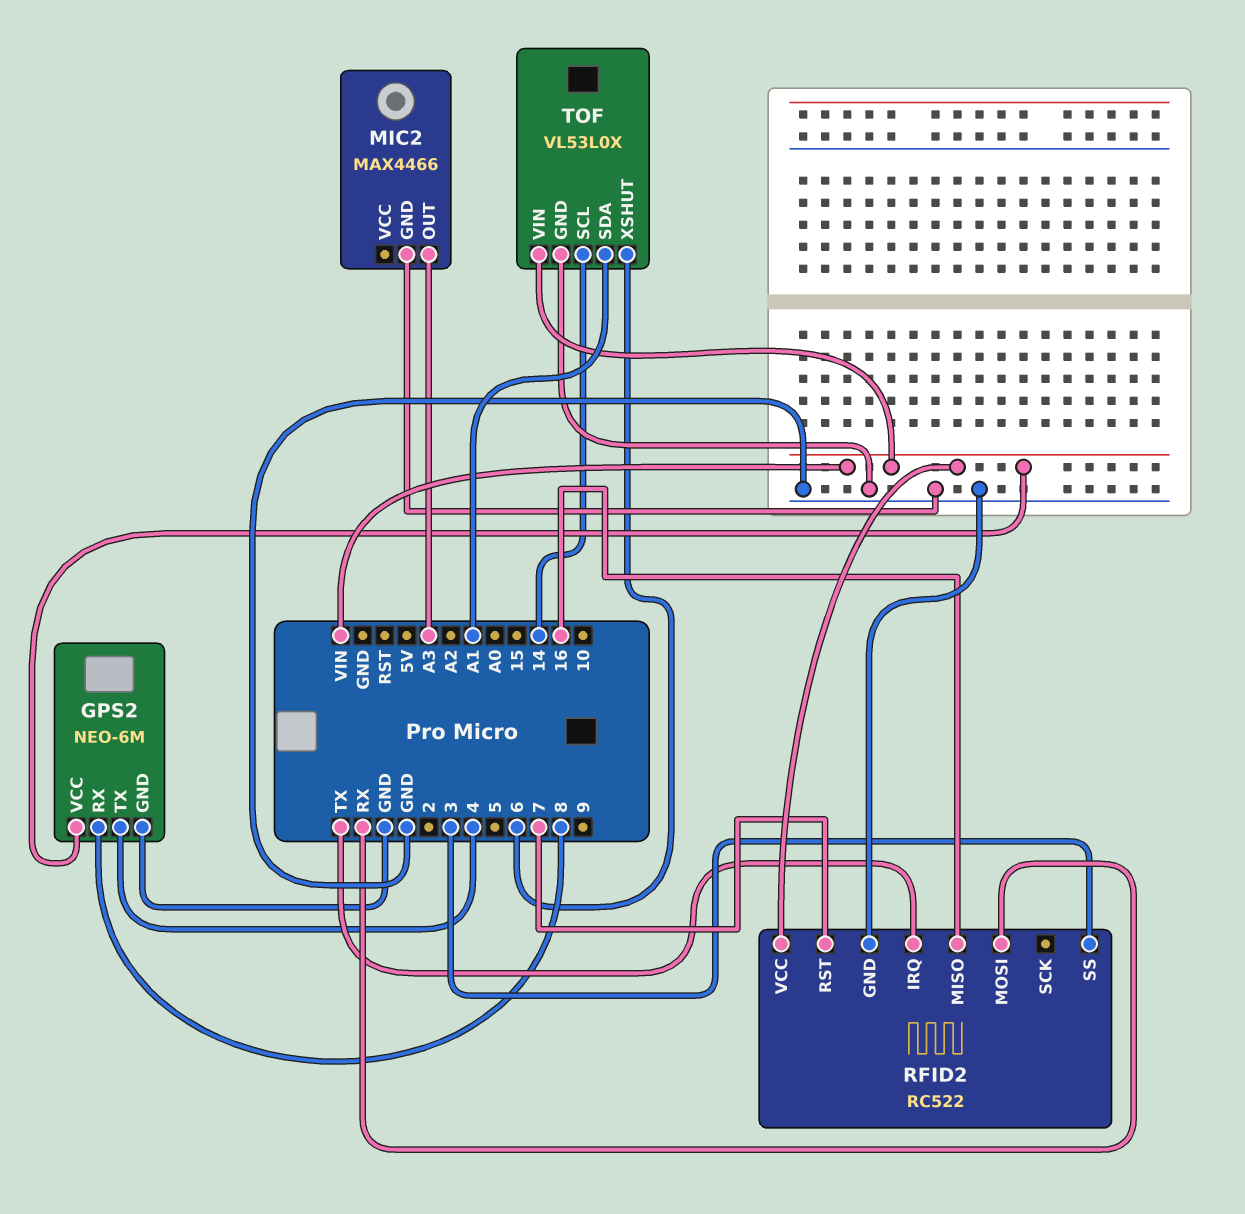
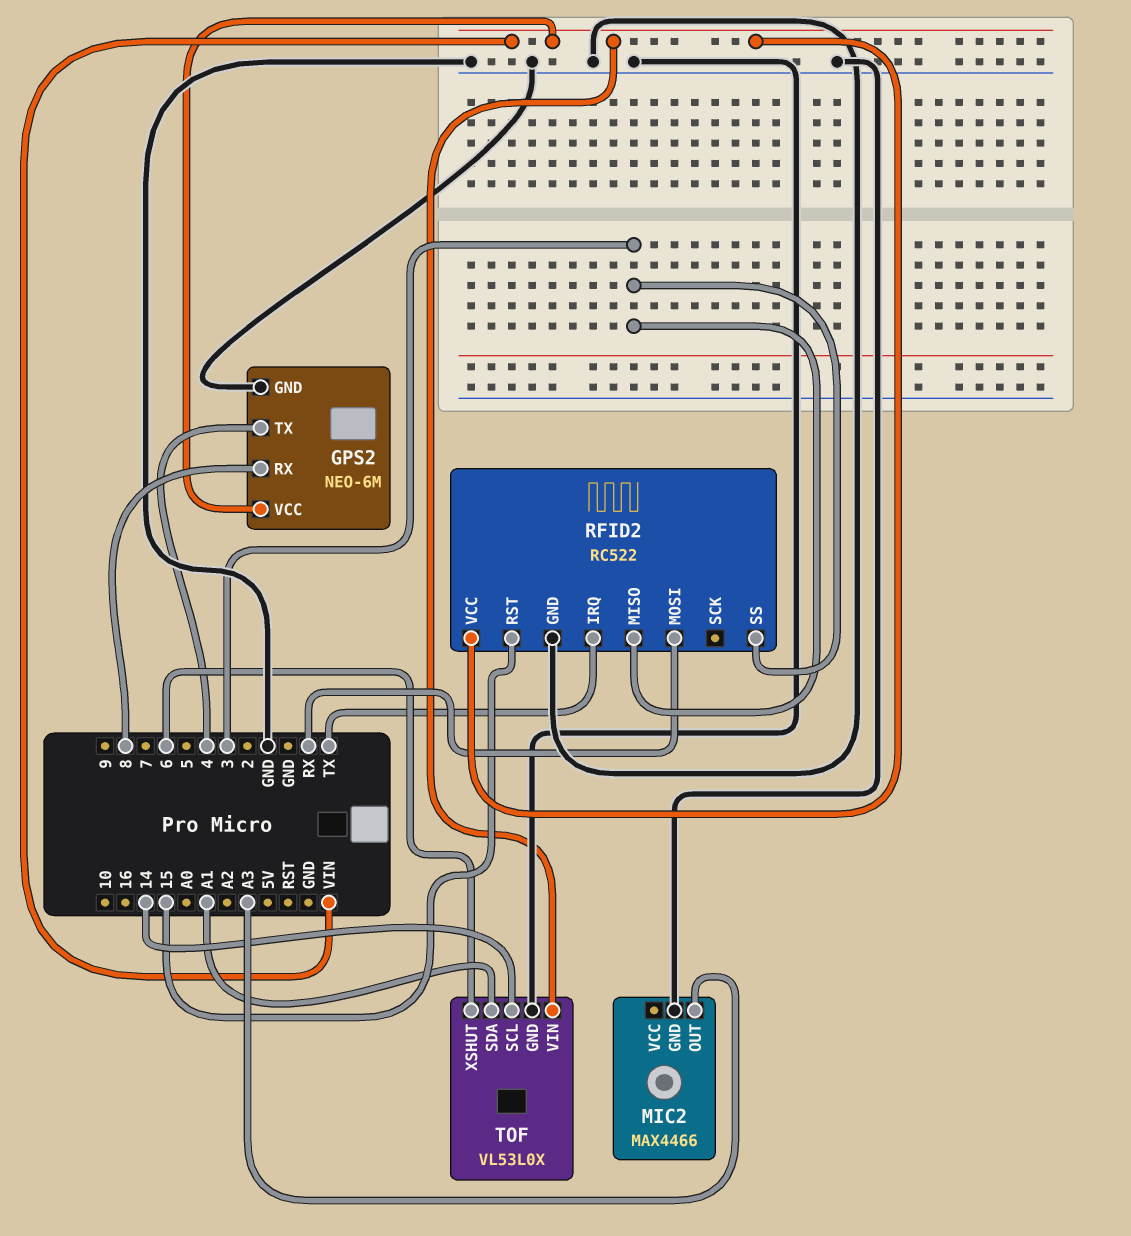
RFID2 pin MISO: 16 -> 3
RFID2 pin RST: 7 -> 15

